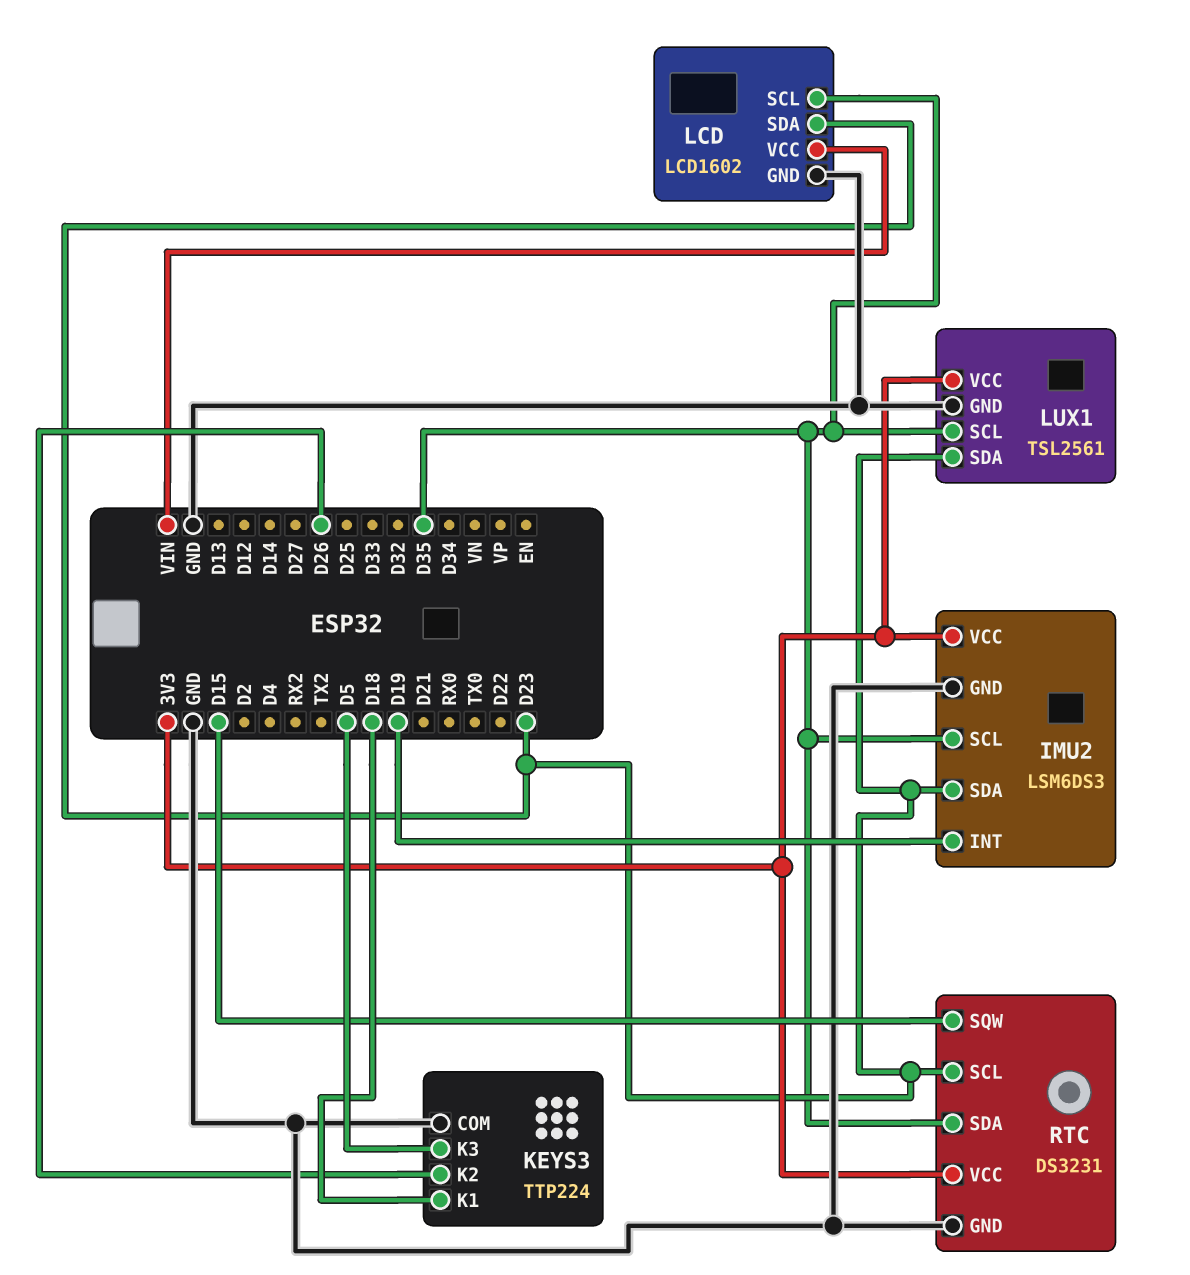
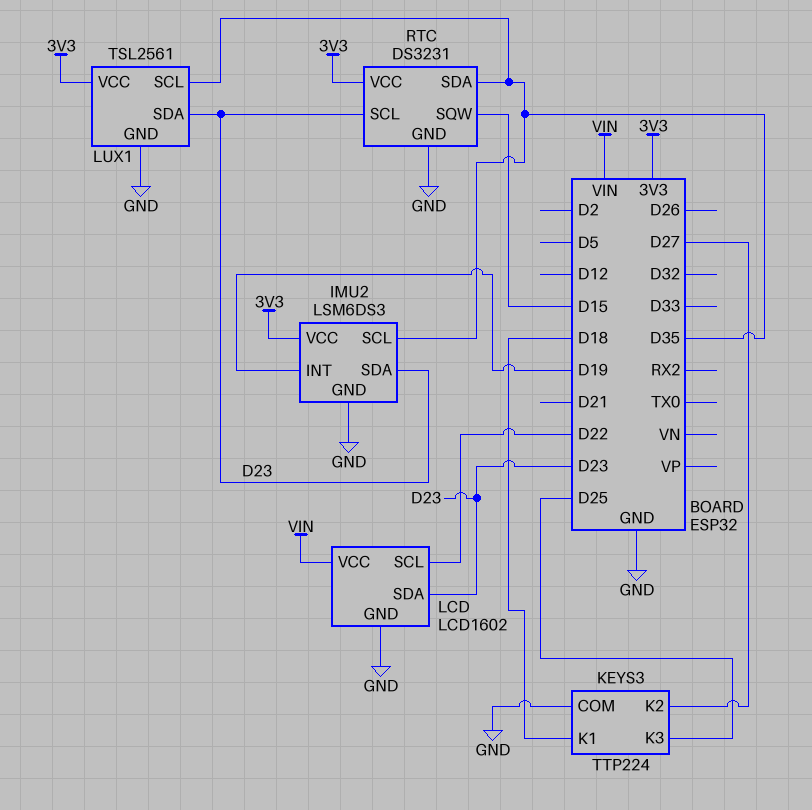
KEYS3 pin K2: D26 -> D27
KEYS3 pin K3: D5 -> D25
LCD pin SCL: D35 -> D22

